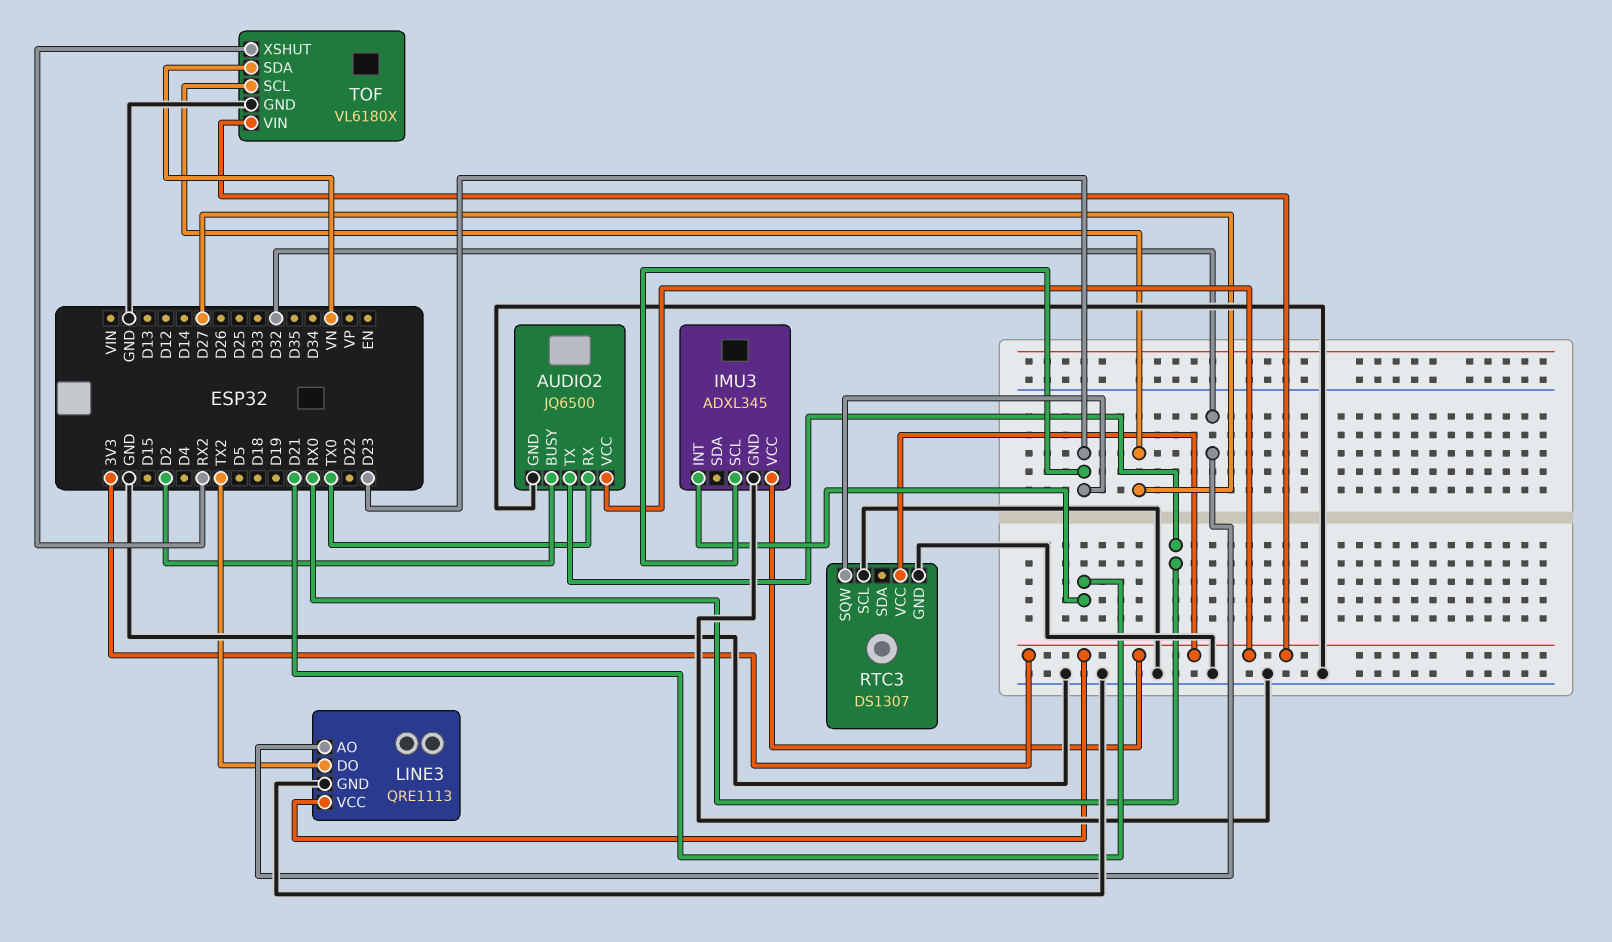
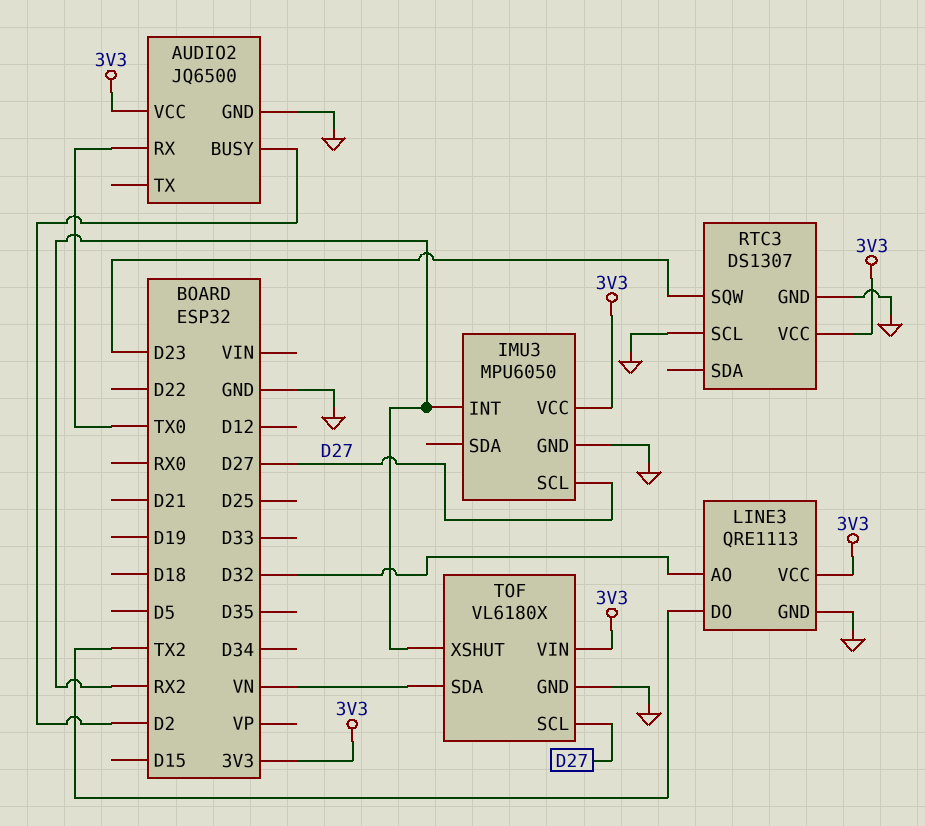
AUDIO2 pin TX: RX0 -> none
IMU3: ADXL345 -> MPU6050
IMU3 pin INT: D21 -> RX2
IMU3 pin SCL: D23 -> D27

